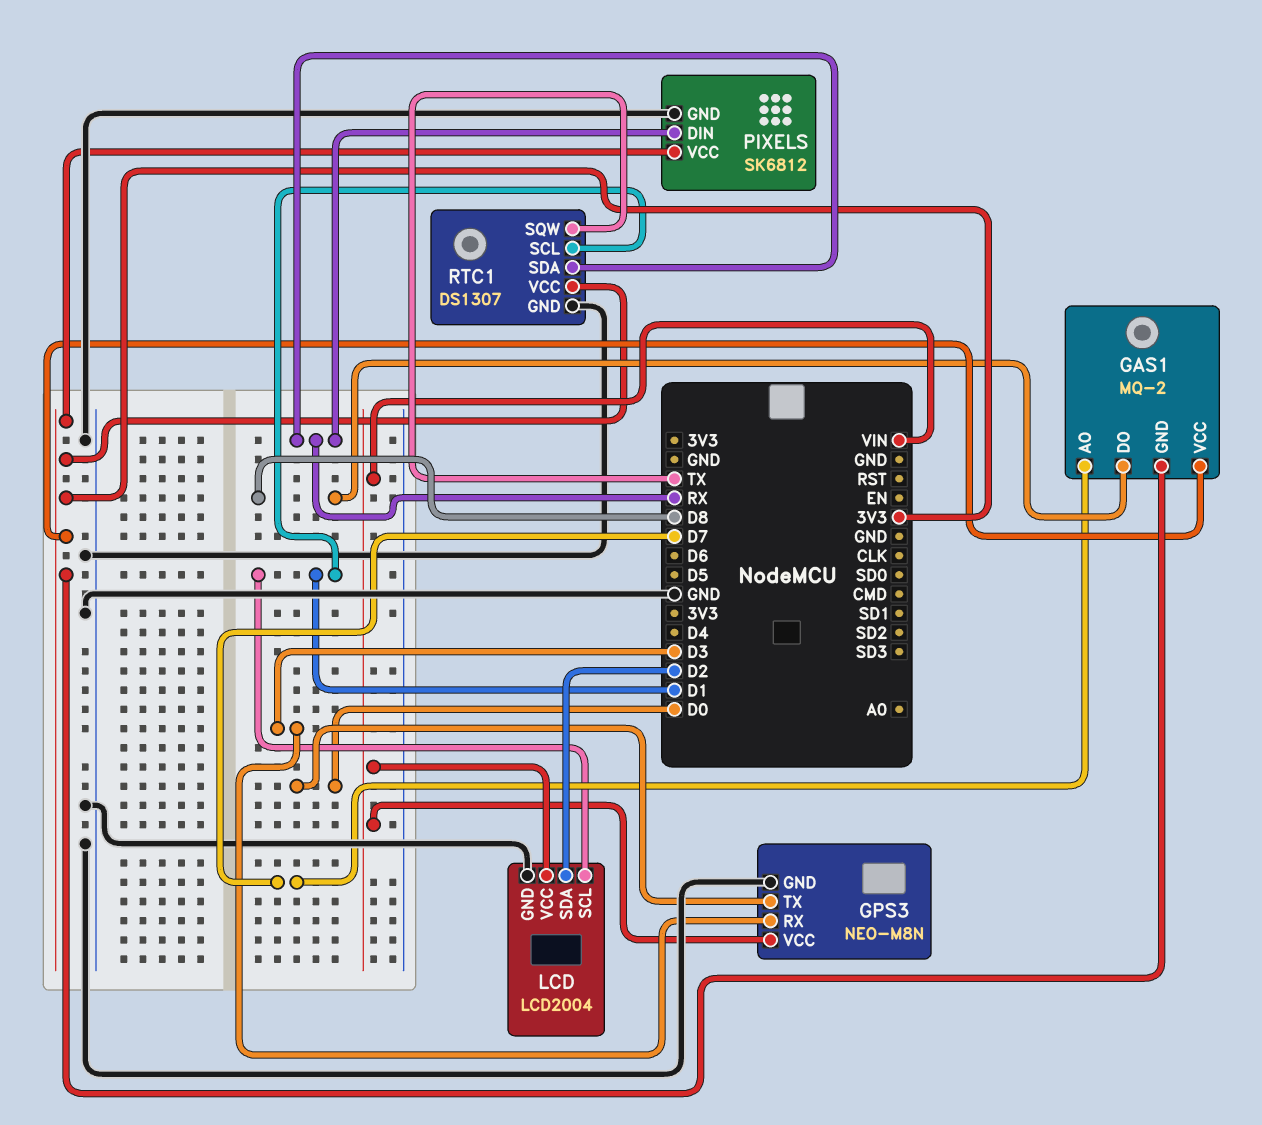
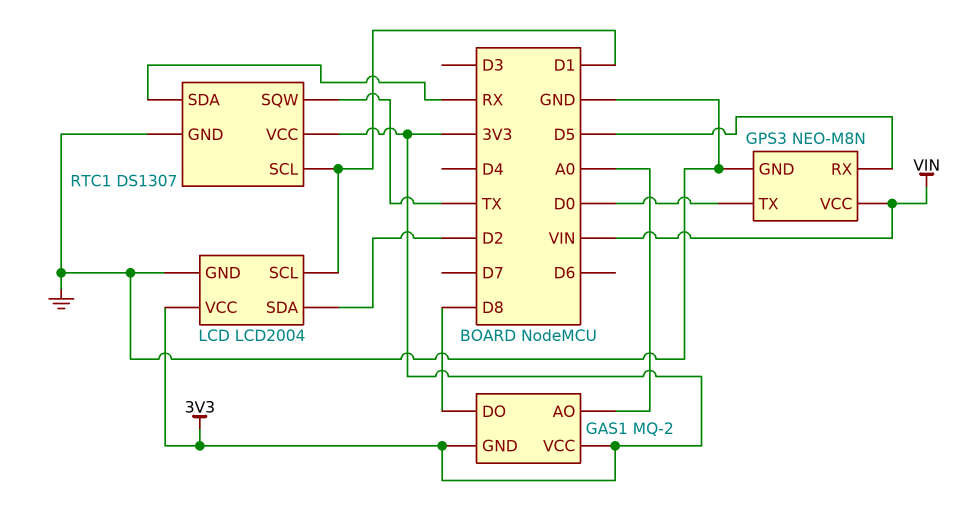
GAS1 pin AO: D7 -> A0
GPS3 pin RX: D3 -> D5
LCD pin VCC: VIN -> 3V3
PIXELS: SK6812 -> none
PIXELS pin DIN: RX -> none
PIXELS pin GND: GND -> none
PIXELS pin VCC: 3V3 -> none

